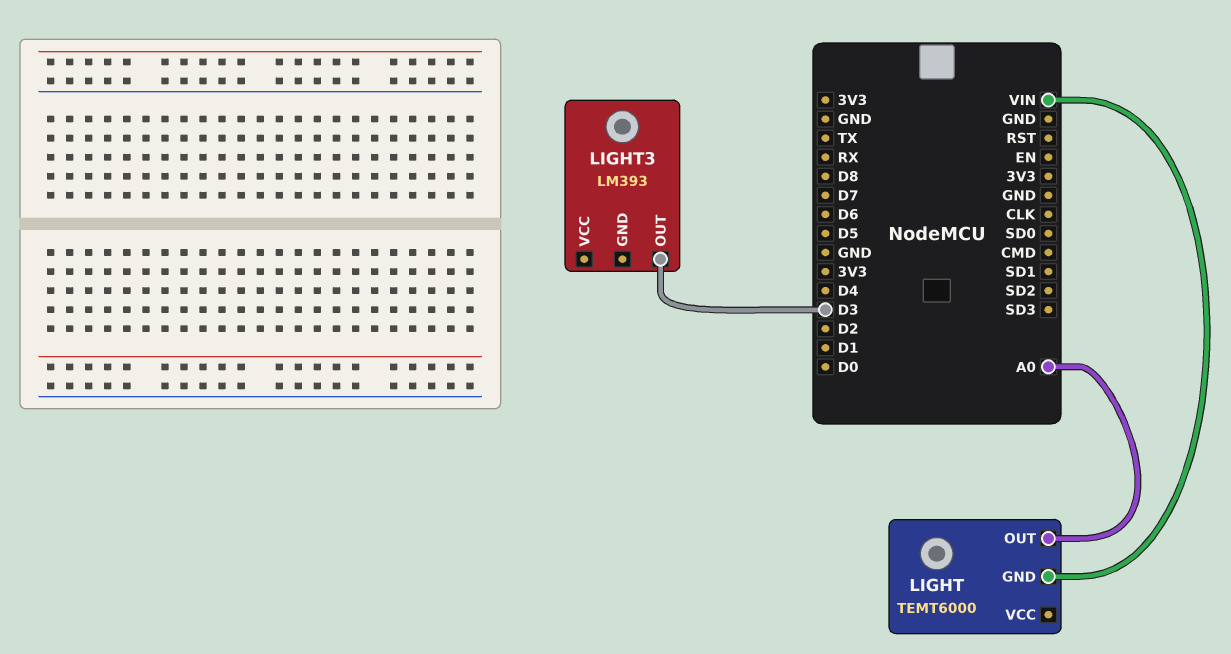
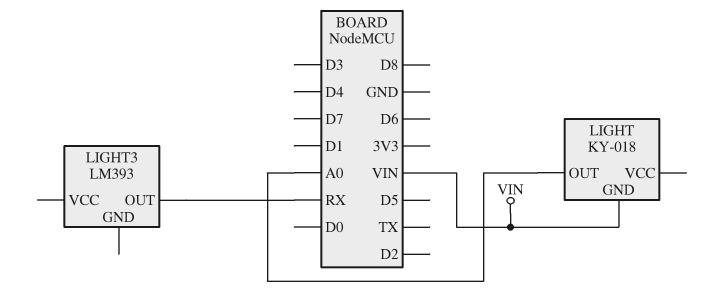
LIGHT: TEMT6000 -> KY-018
LIGHT3 pin OUT: D3 -> RX

